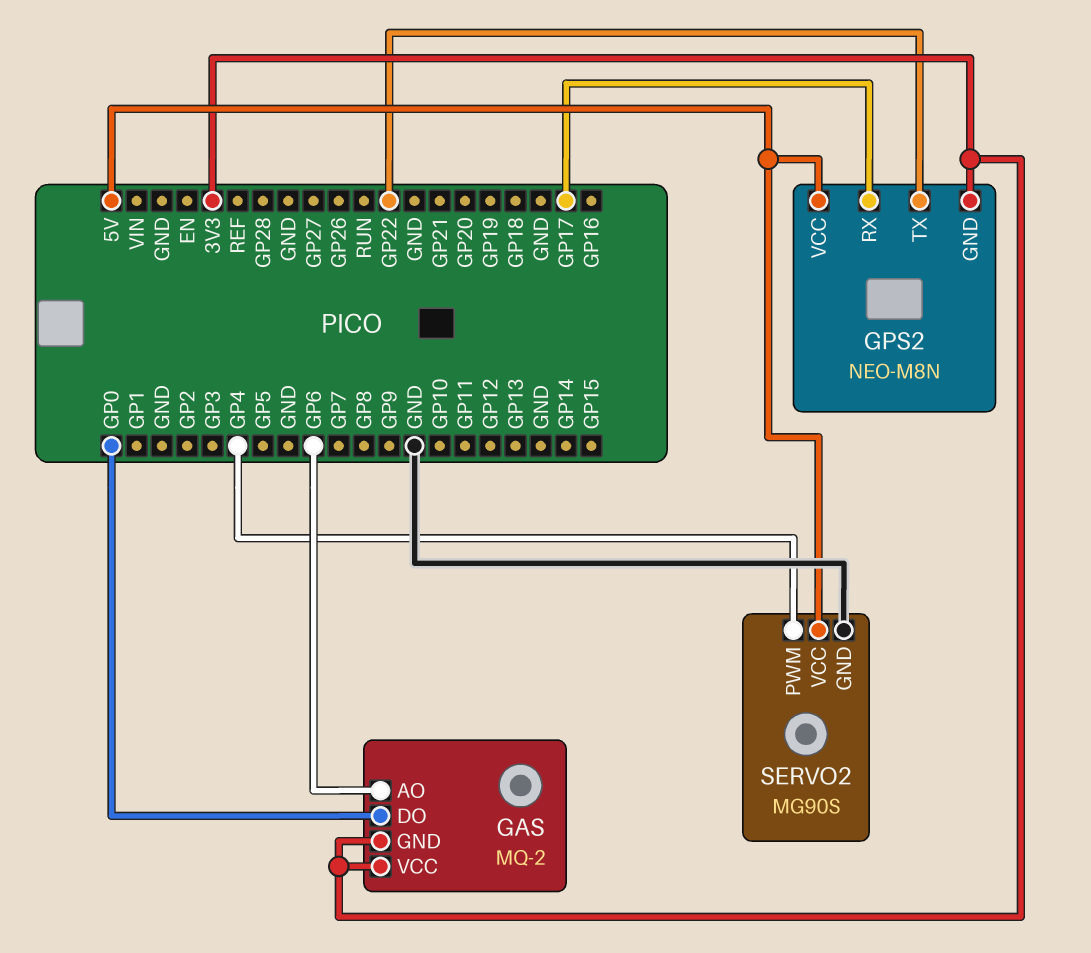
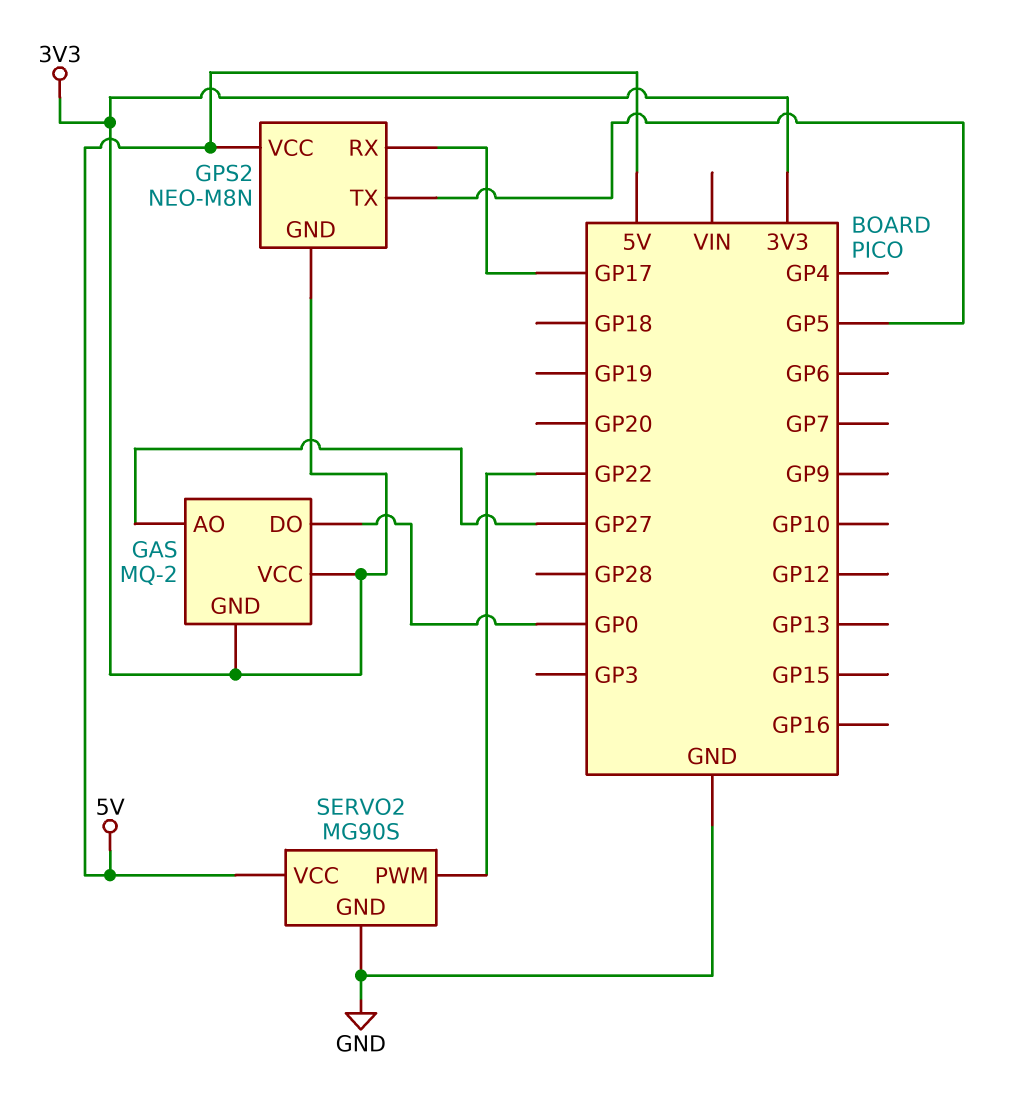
GAS pin AO: GP6 -> GP27
GPS2 pin TX: GP22 -> GP5
SERVO2 pin PWM: GP4 -> GP22

